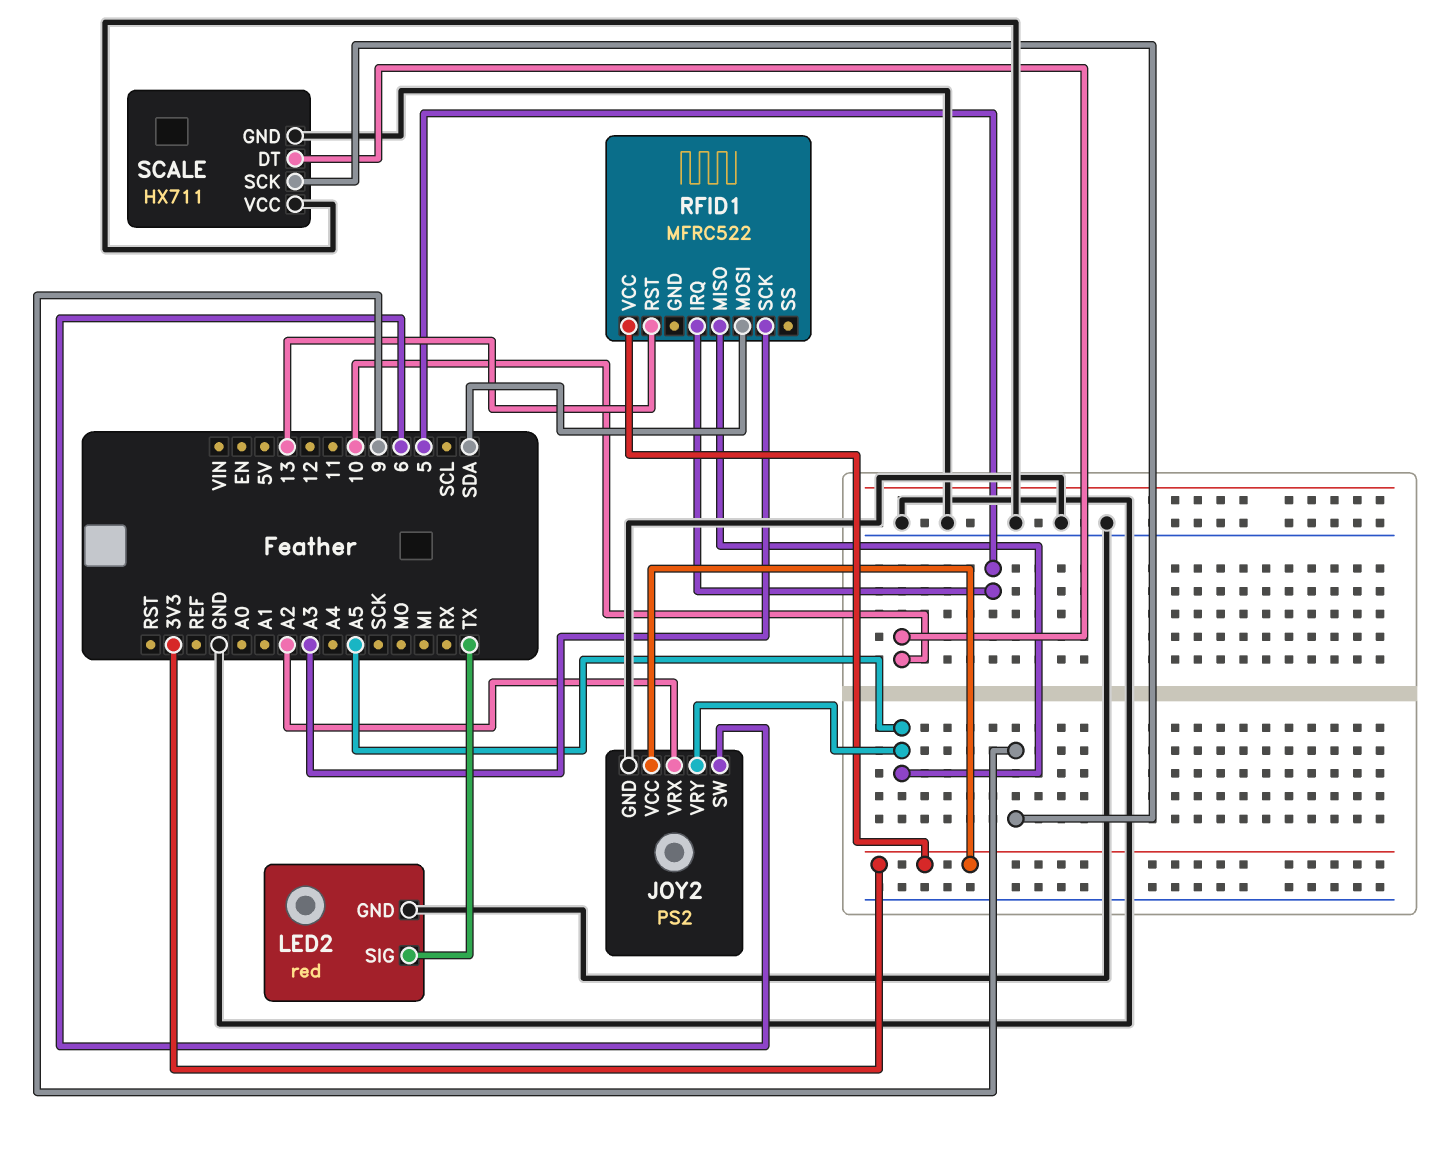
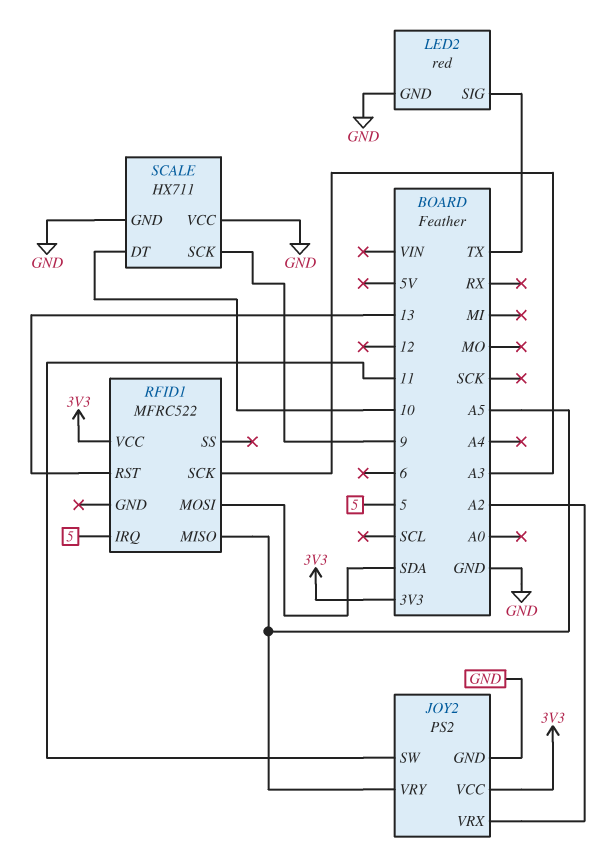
JOY2 pin SW: 6 -> 11

